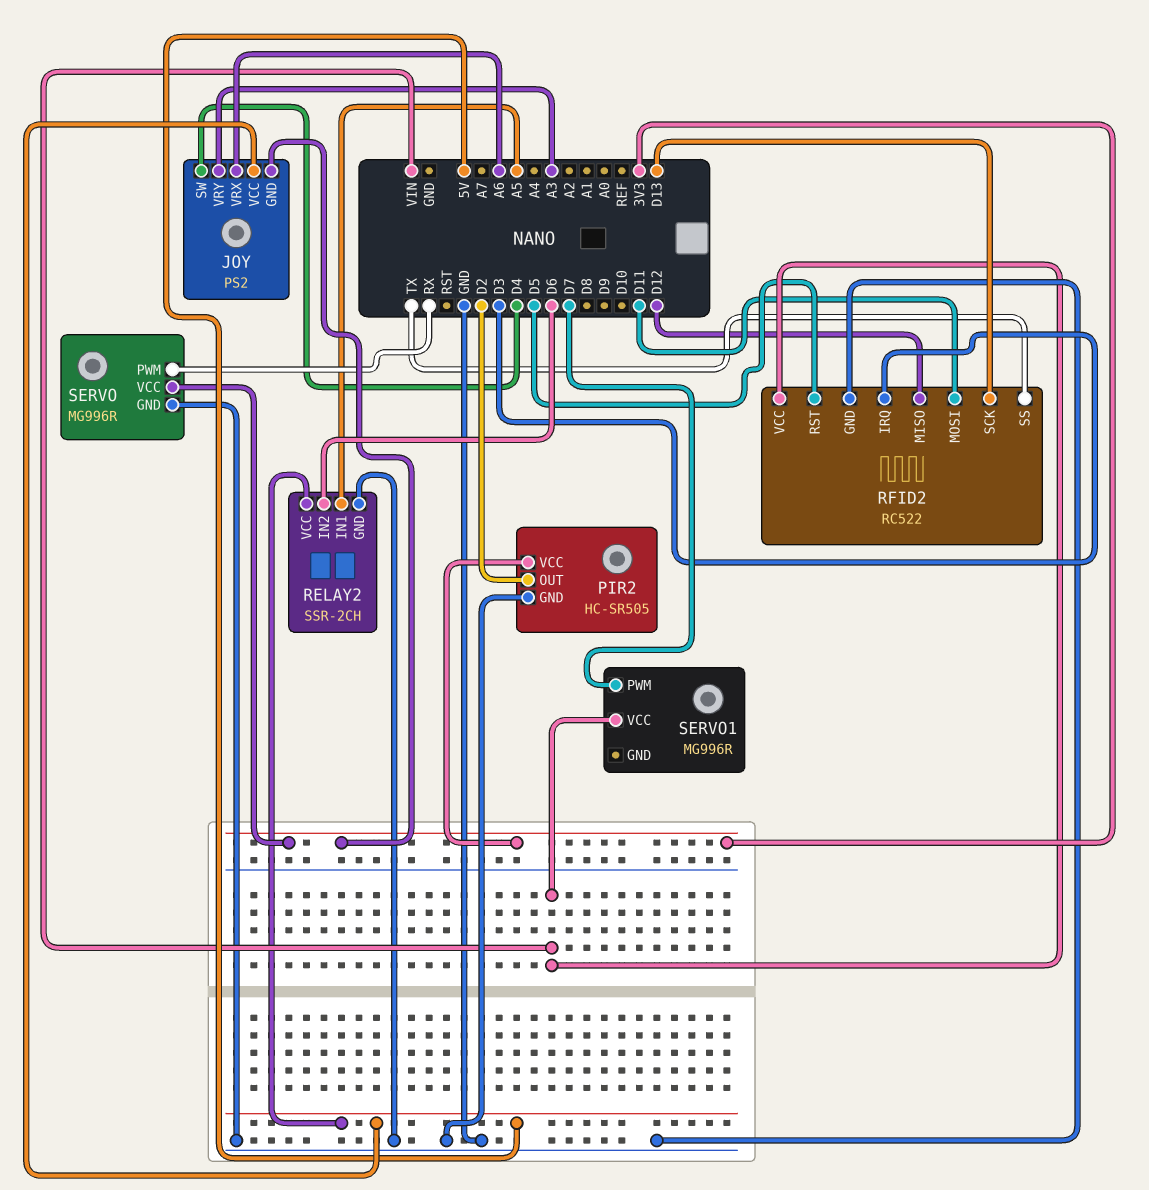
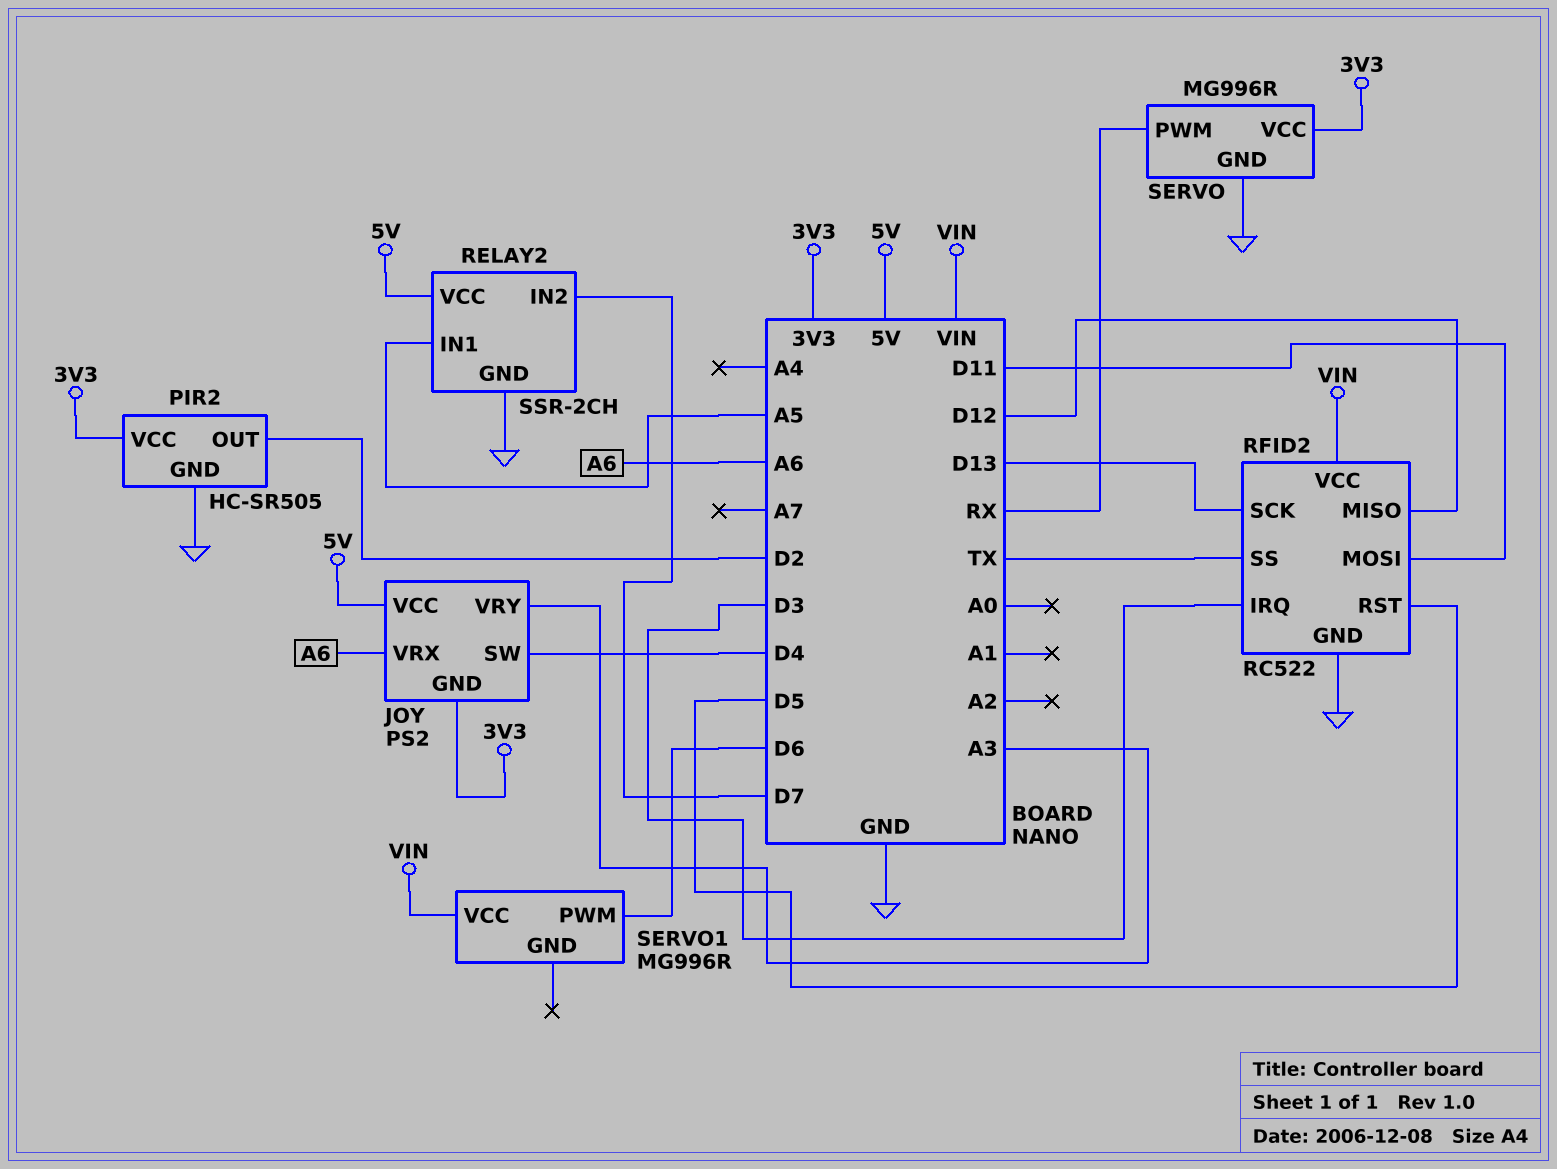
RELAY2 pin IN2: D6 -> D7
SERVO1 pin PWM: D7 -> D6

